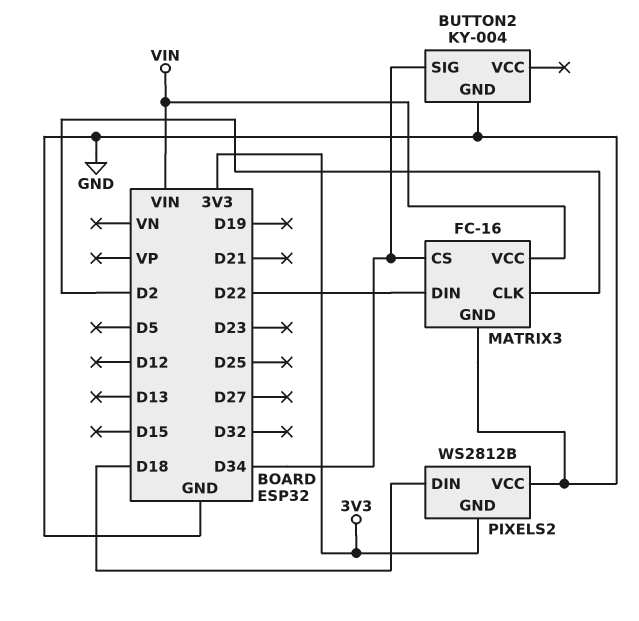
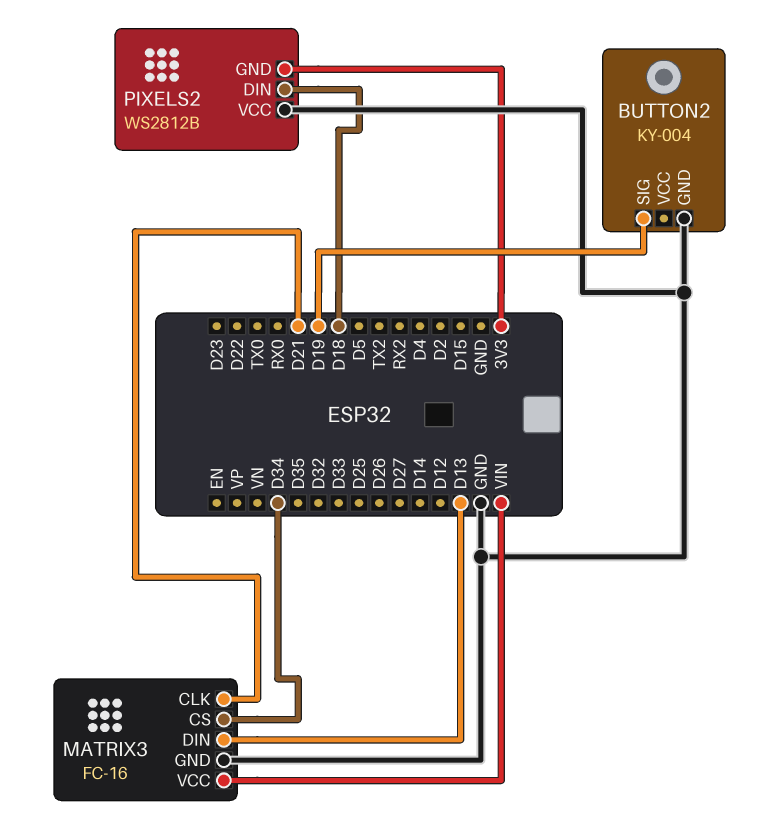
BUTTON2 pin SIG: D34 -> D19
MATRIX3 pin CLK: D2 -> D21
MATRIX3 pin DIN: D22 -> D13

